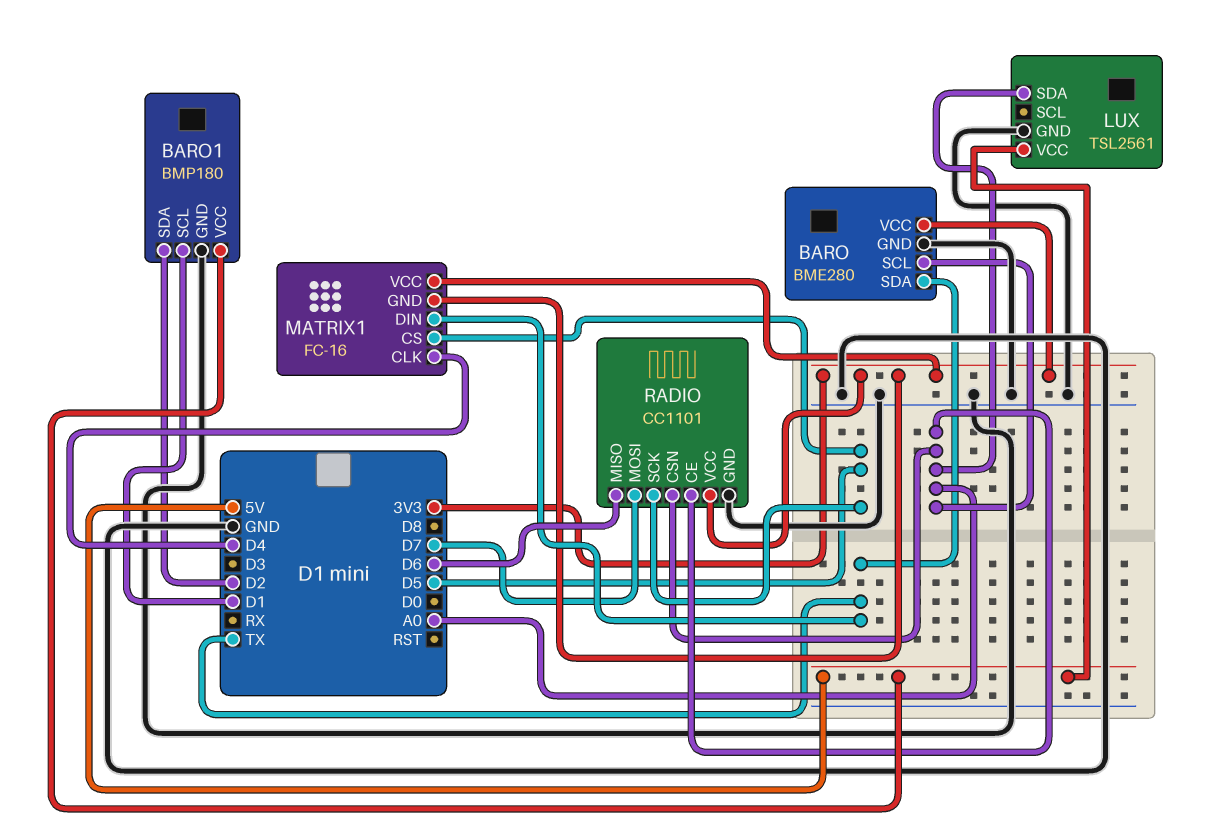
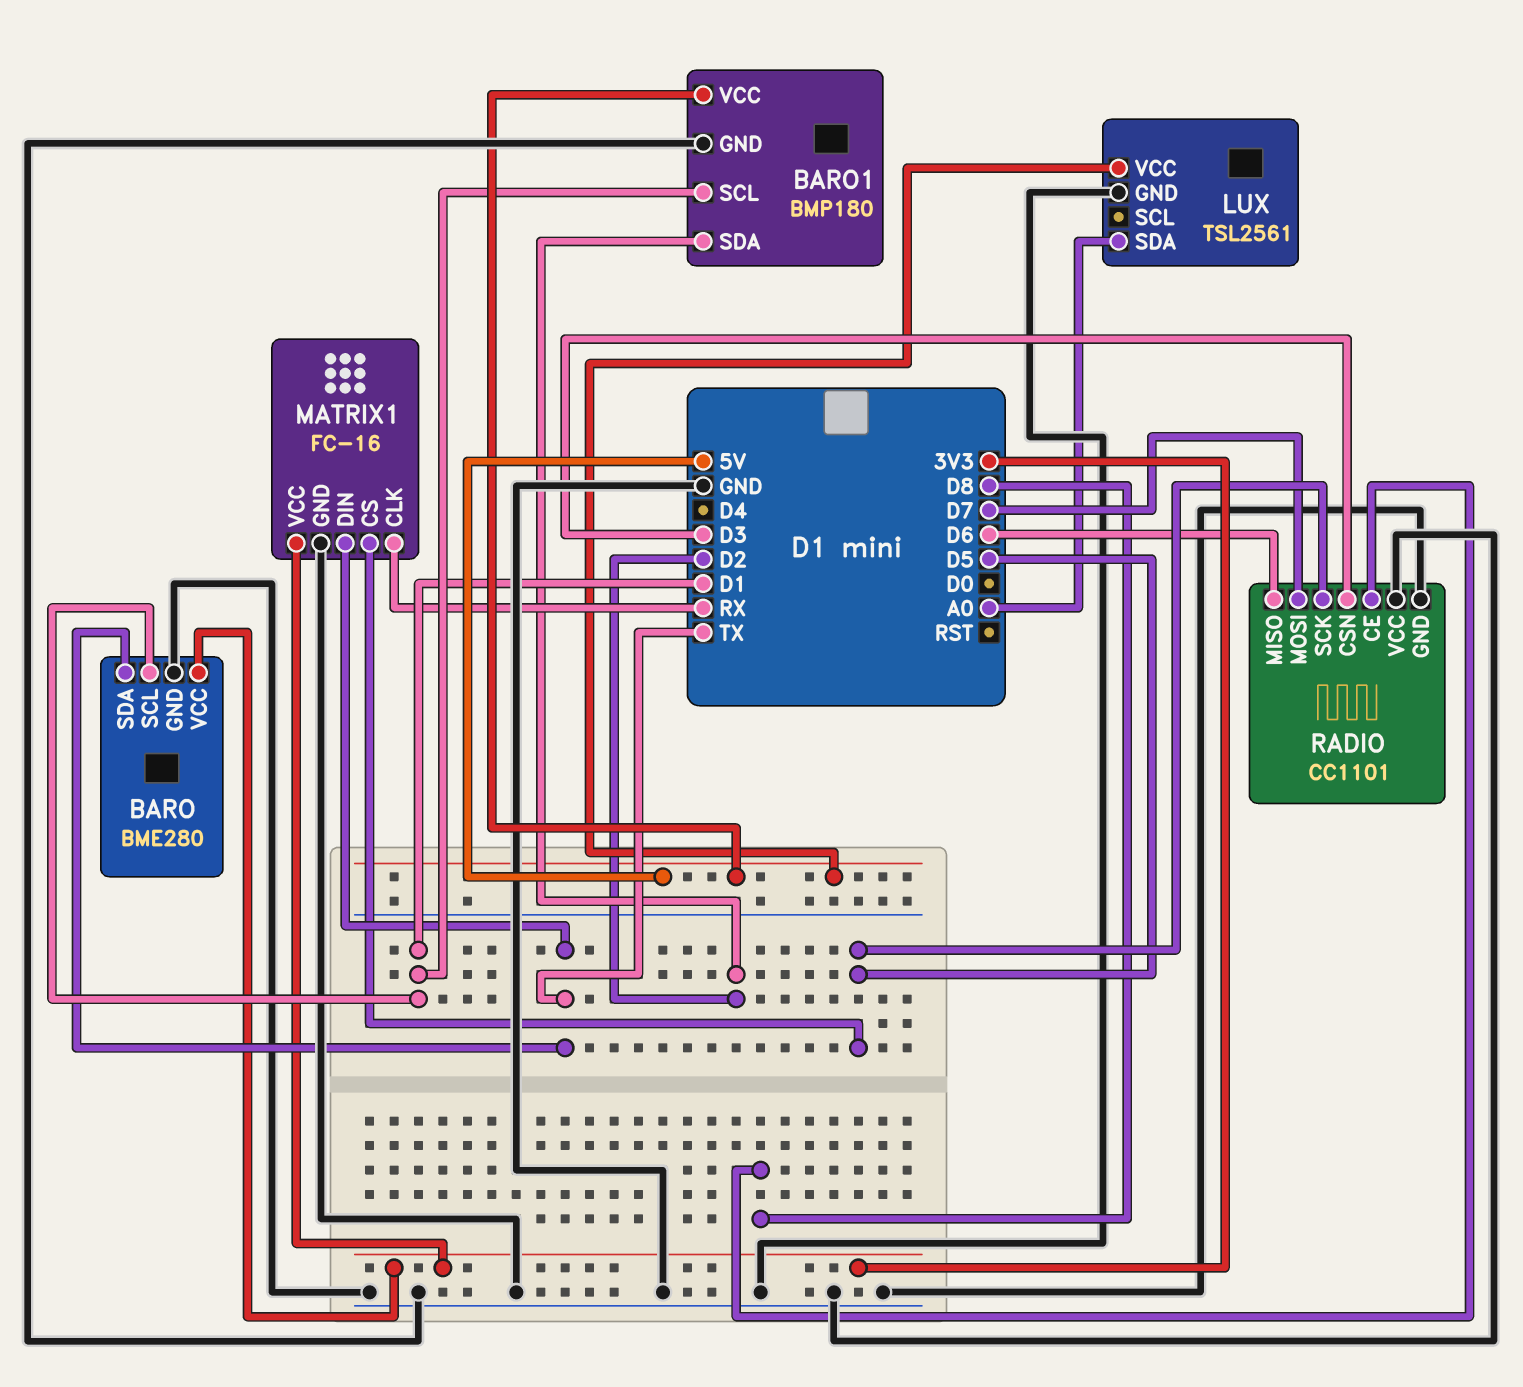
BARO pin SCL: A0 -> D1
MATRIX1 pin CLK: D4 -> RX
MATRIX1 pin GND: 3V3 -> GND
RADIO pin CE: A0 -> D8
RADIO pin CSN: A0 -> D3
RADIO pin VCC: 3V3 -> GND

